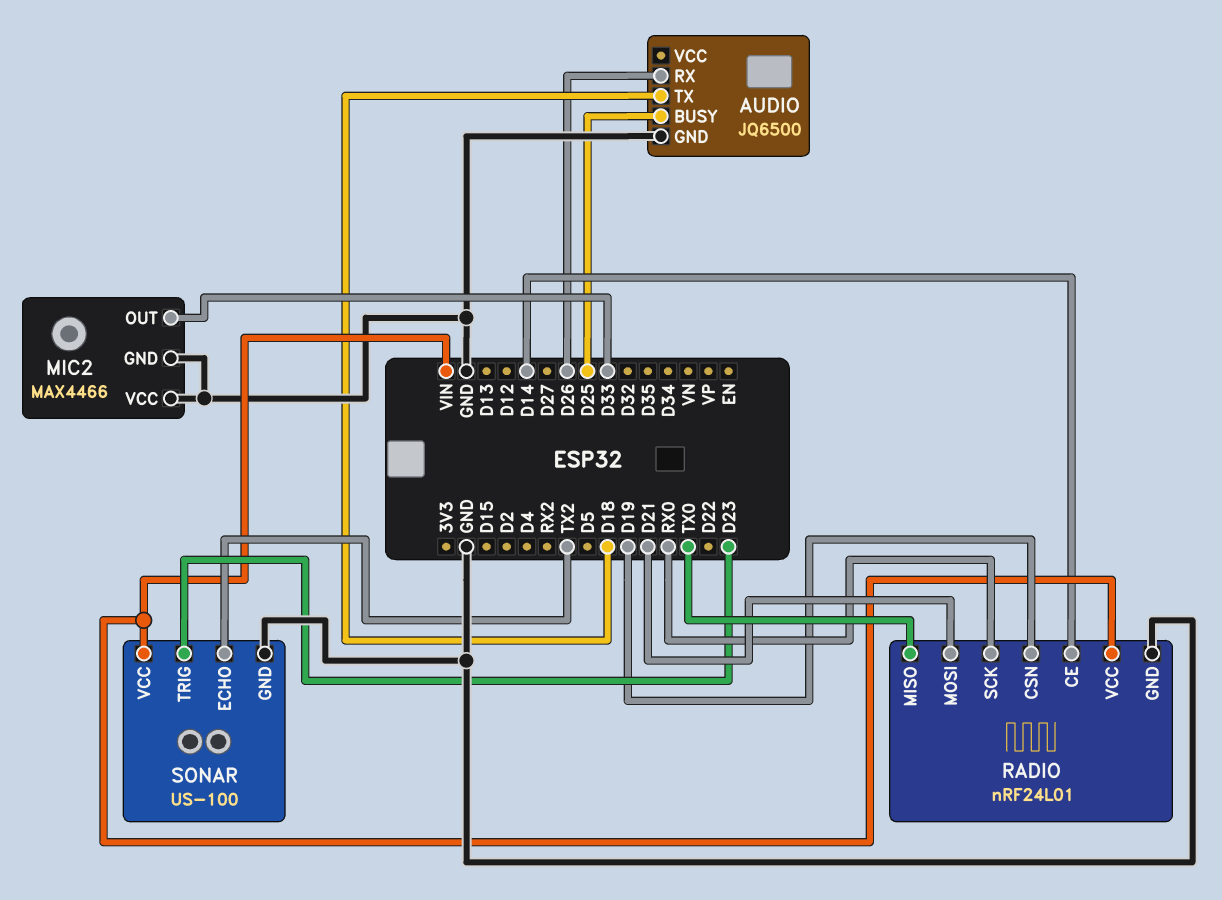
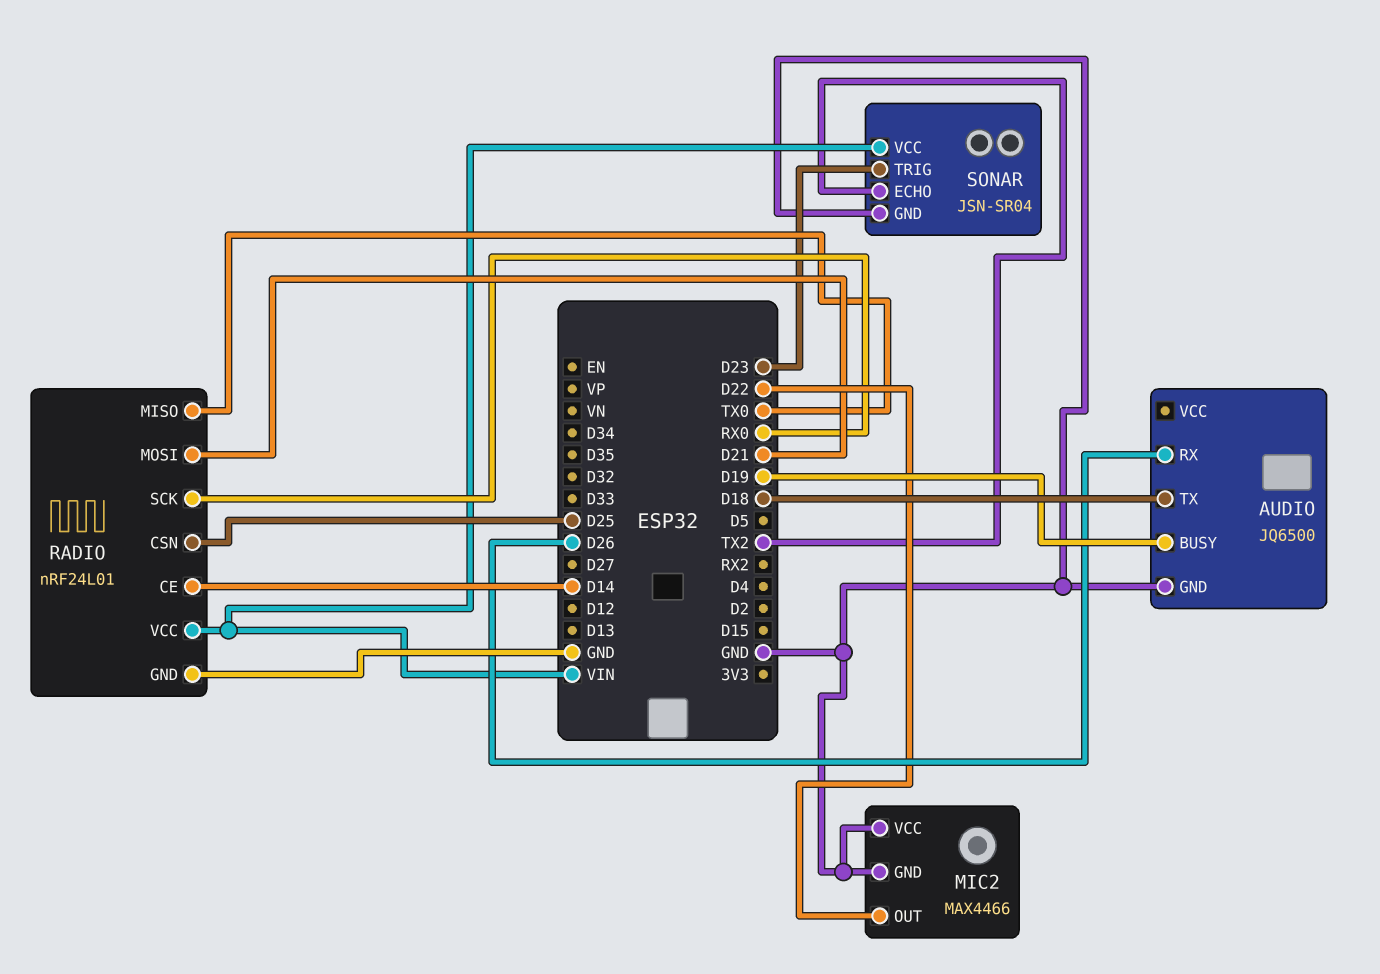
AUDIO pin BUSY: D25 -> D19
MIC2 pin OUT: D33 -> D22
RADIO pin CSN: D19 -> D25
SONAR: US-100 -> JSN-SR04

